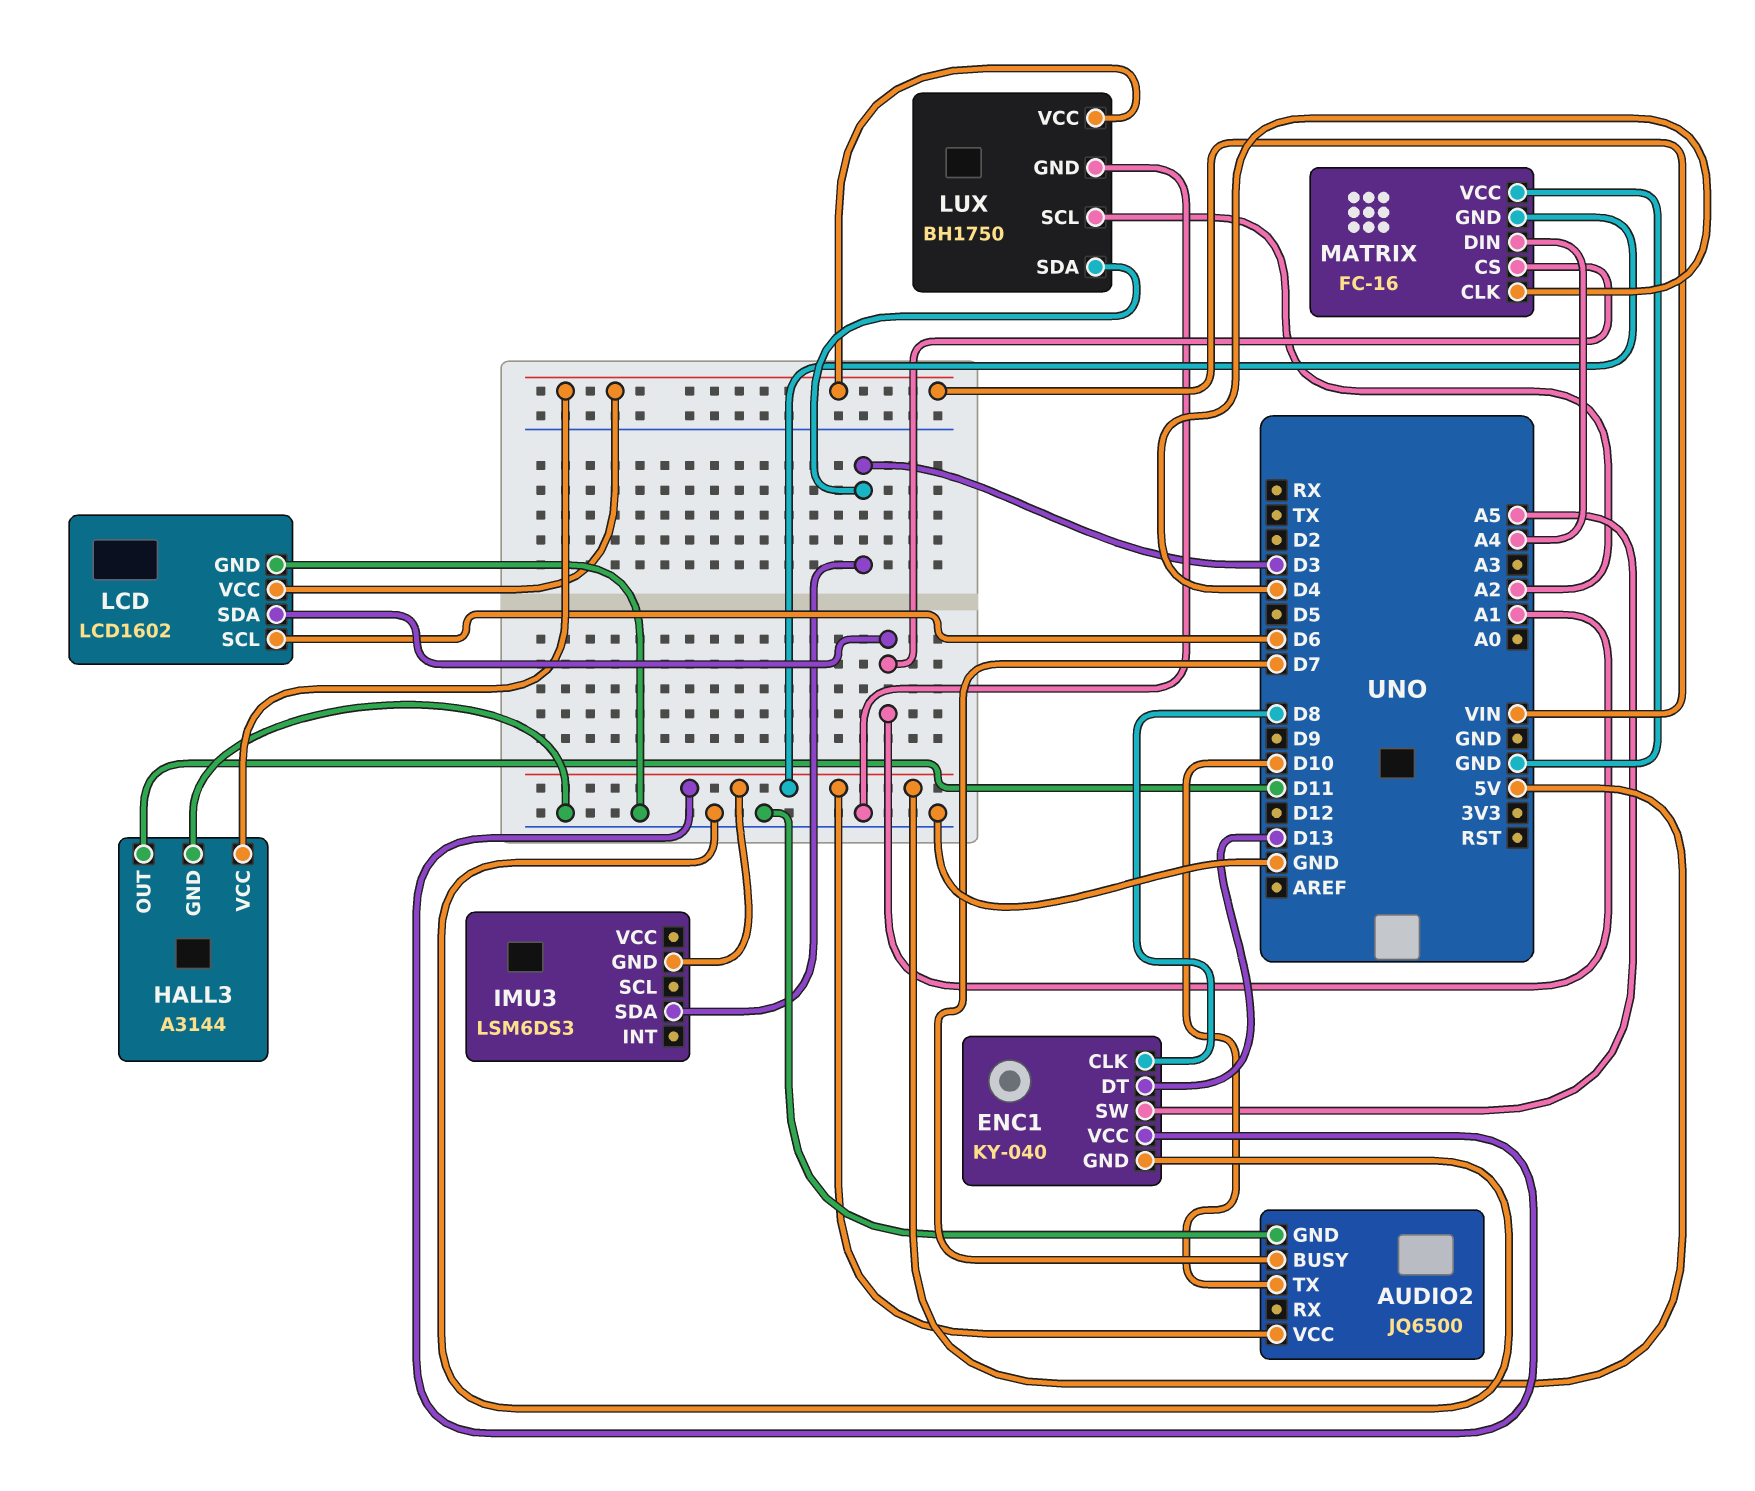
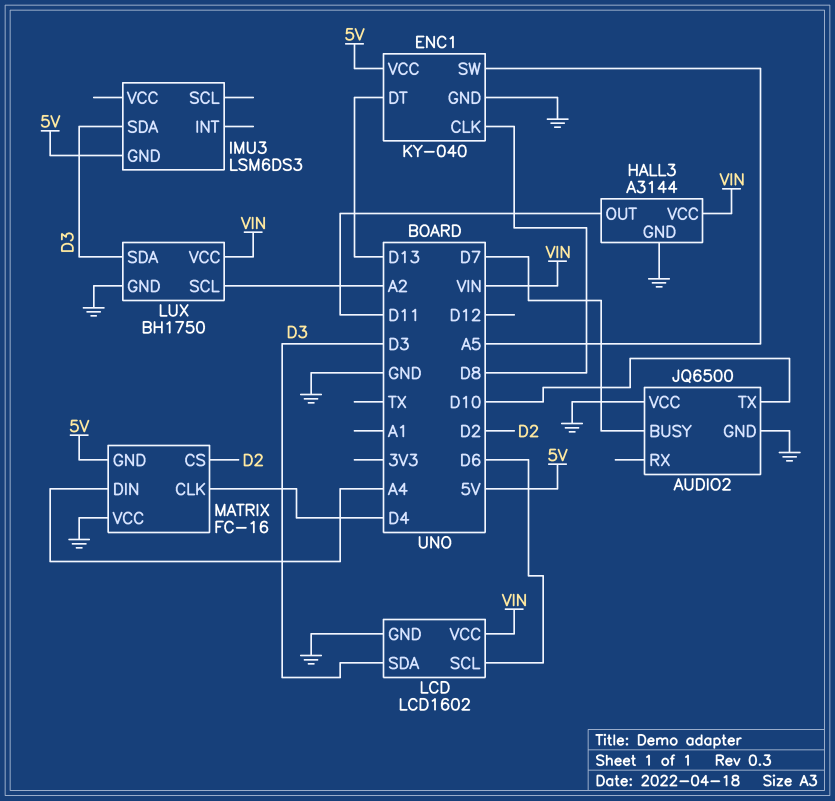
AUDIO2 pin VCC: 5V -> GND
LCD pin SDA: A1 -> D3
MATRIX pin CS: A1 -> D2

